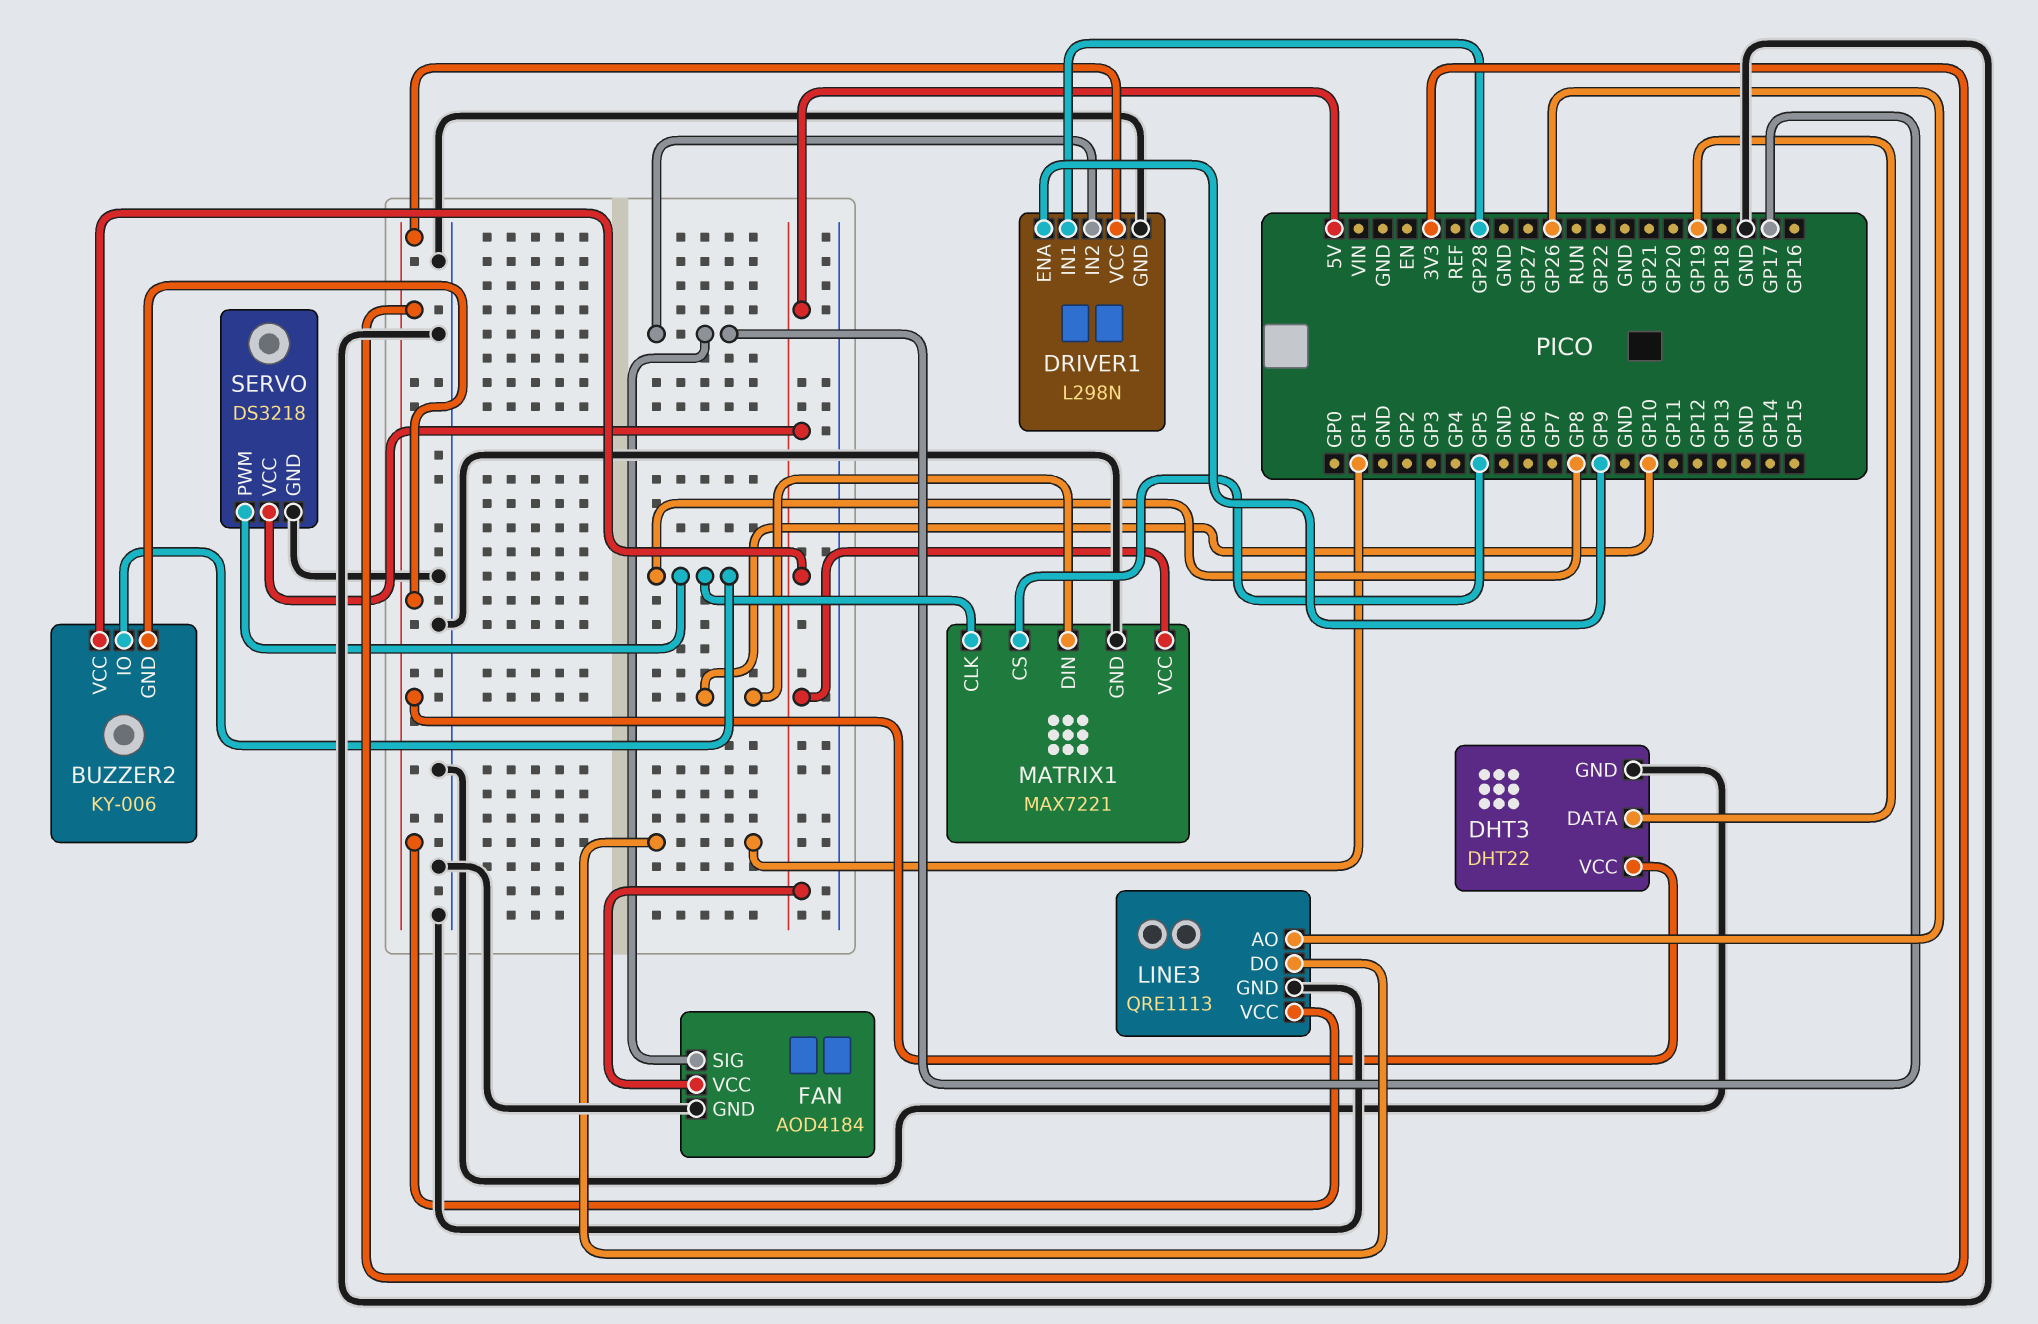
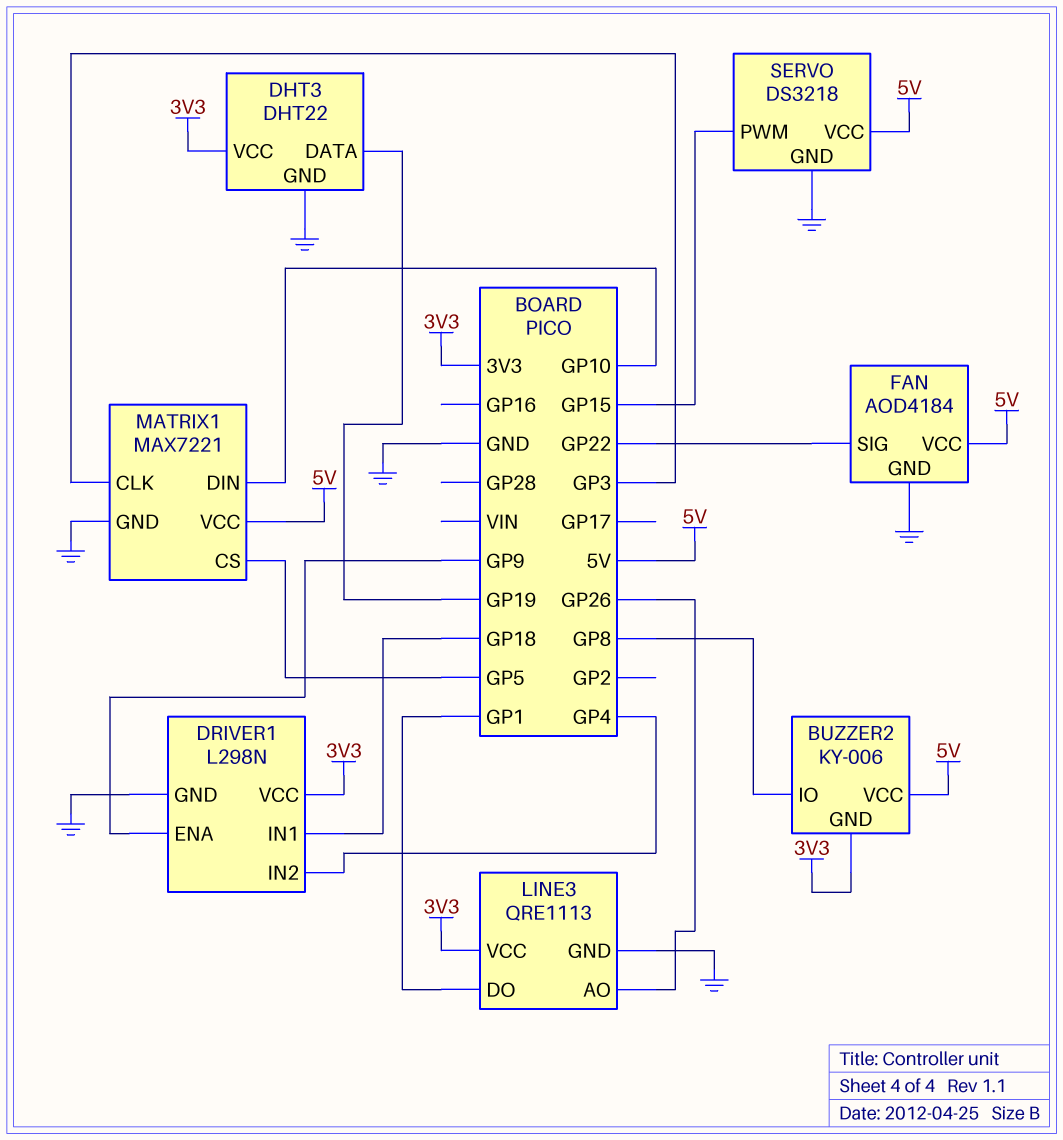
DRIVER1 pin IN1: GP28 -> GP18
DRIVER1 pin IN2: GP17 -> GP4
FAN pin SIG: GP17 -> GP22
MATRIX1 pin CLK: GP8 -> GP3
SERVO pin PWM: GP8 -> GP15

